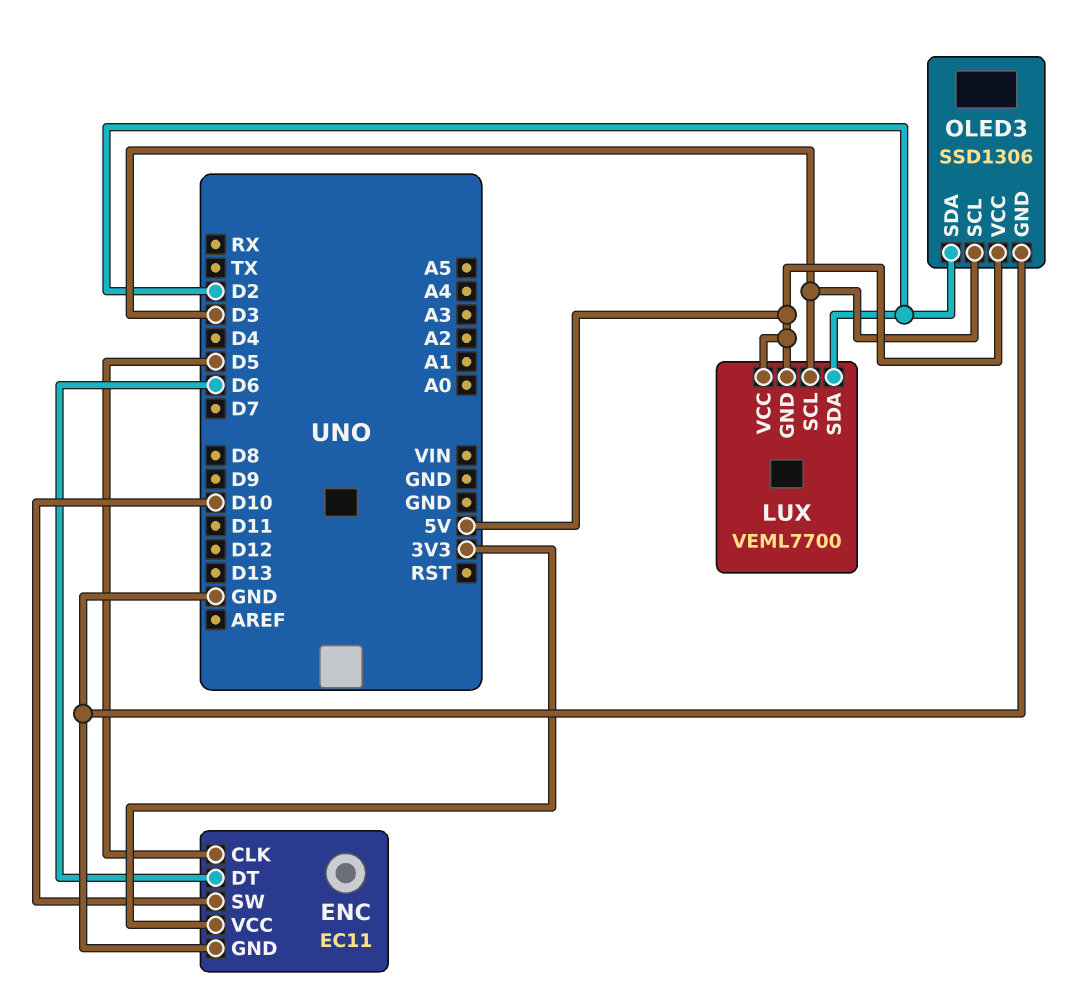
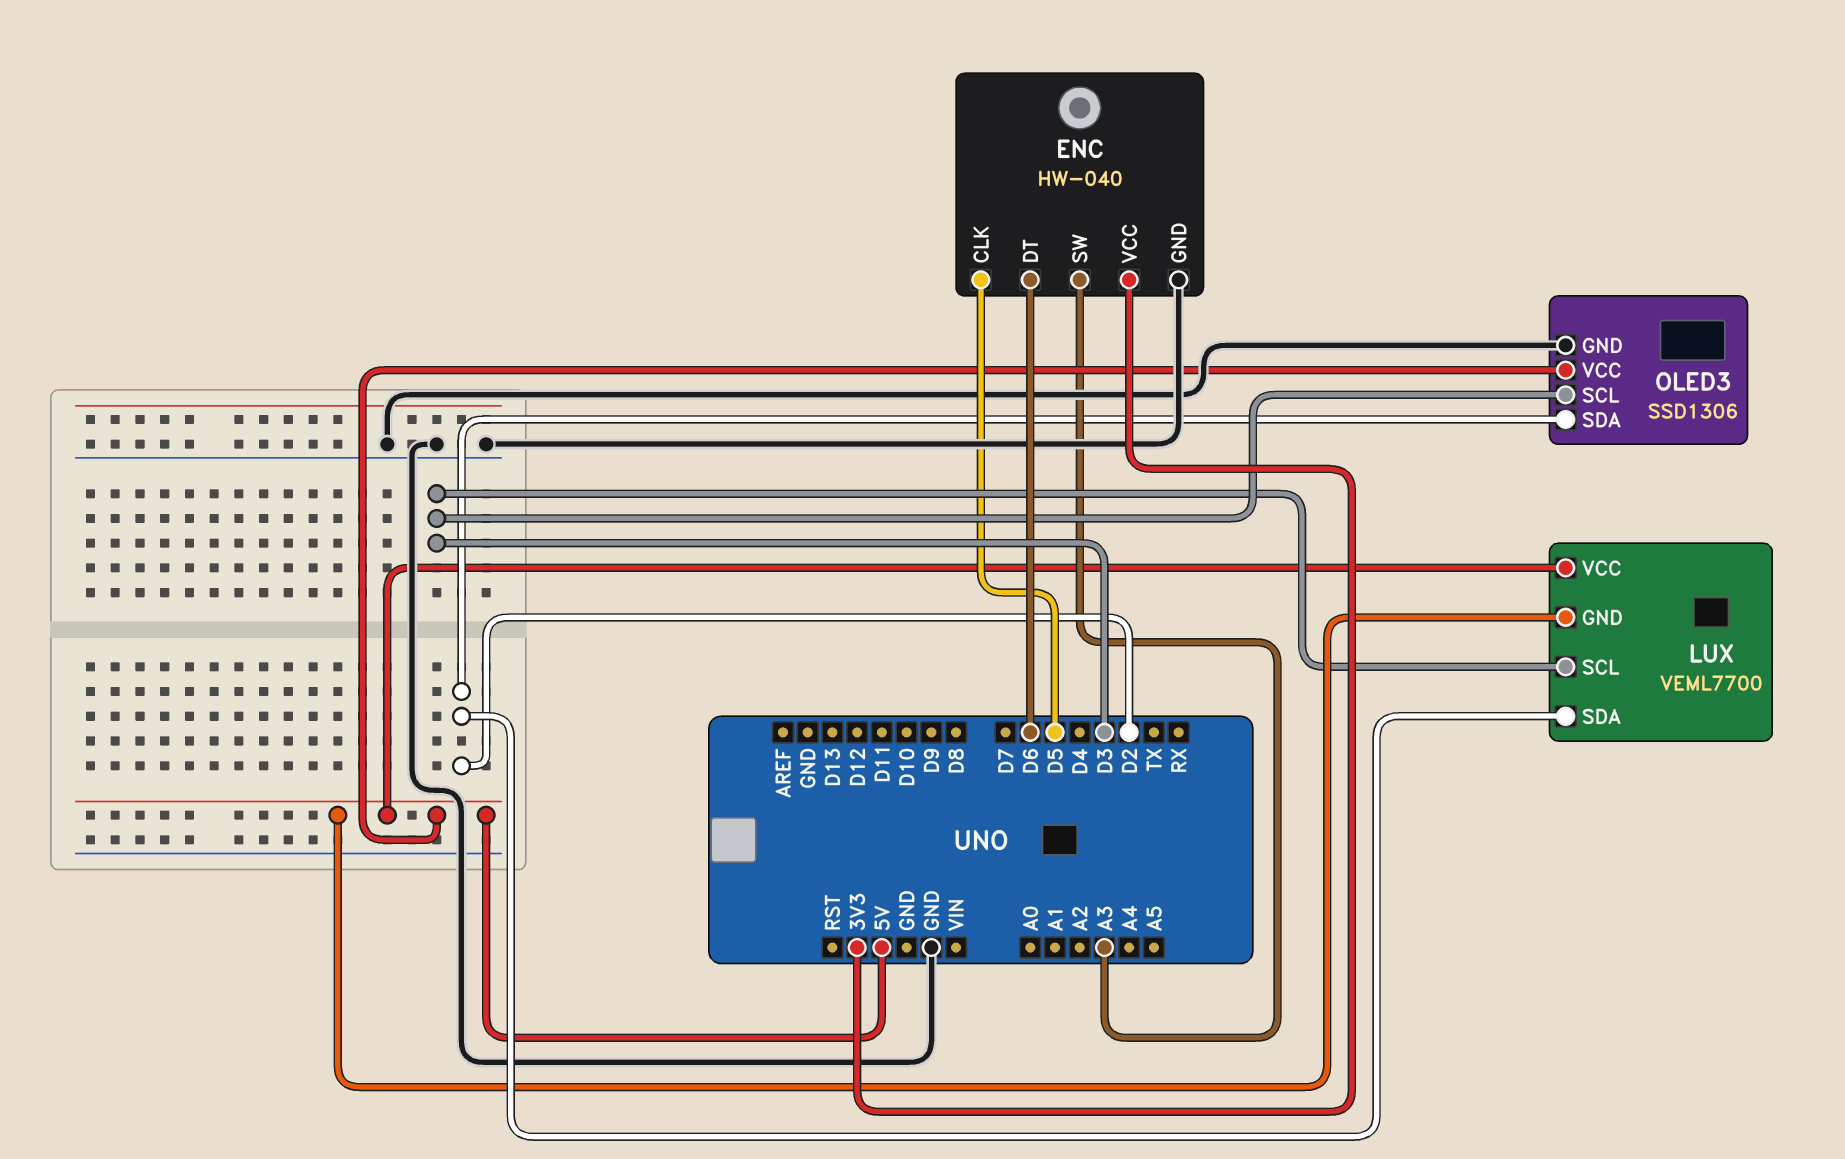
ENC: EC11 -> HW-040
ENC pin SW: D10 -> A3

